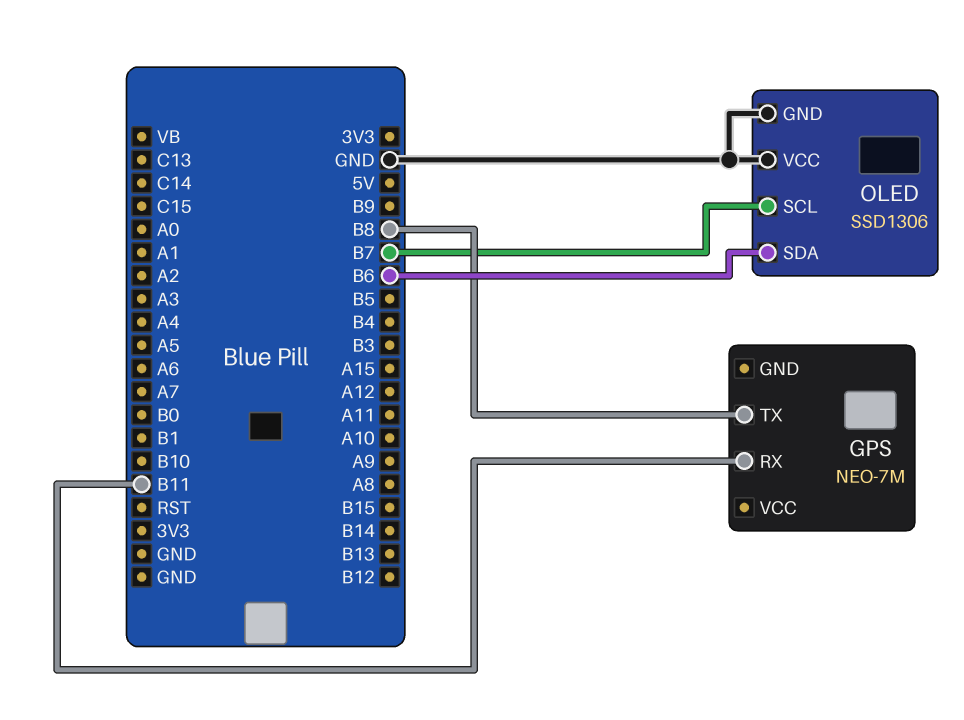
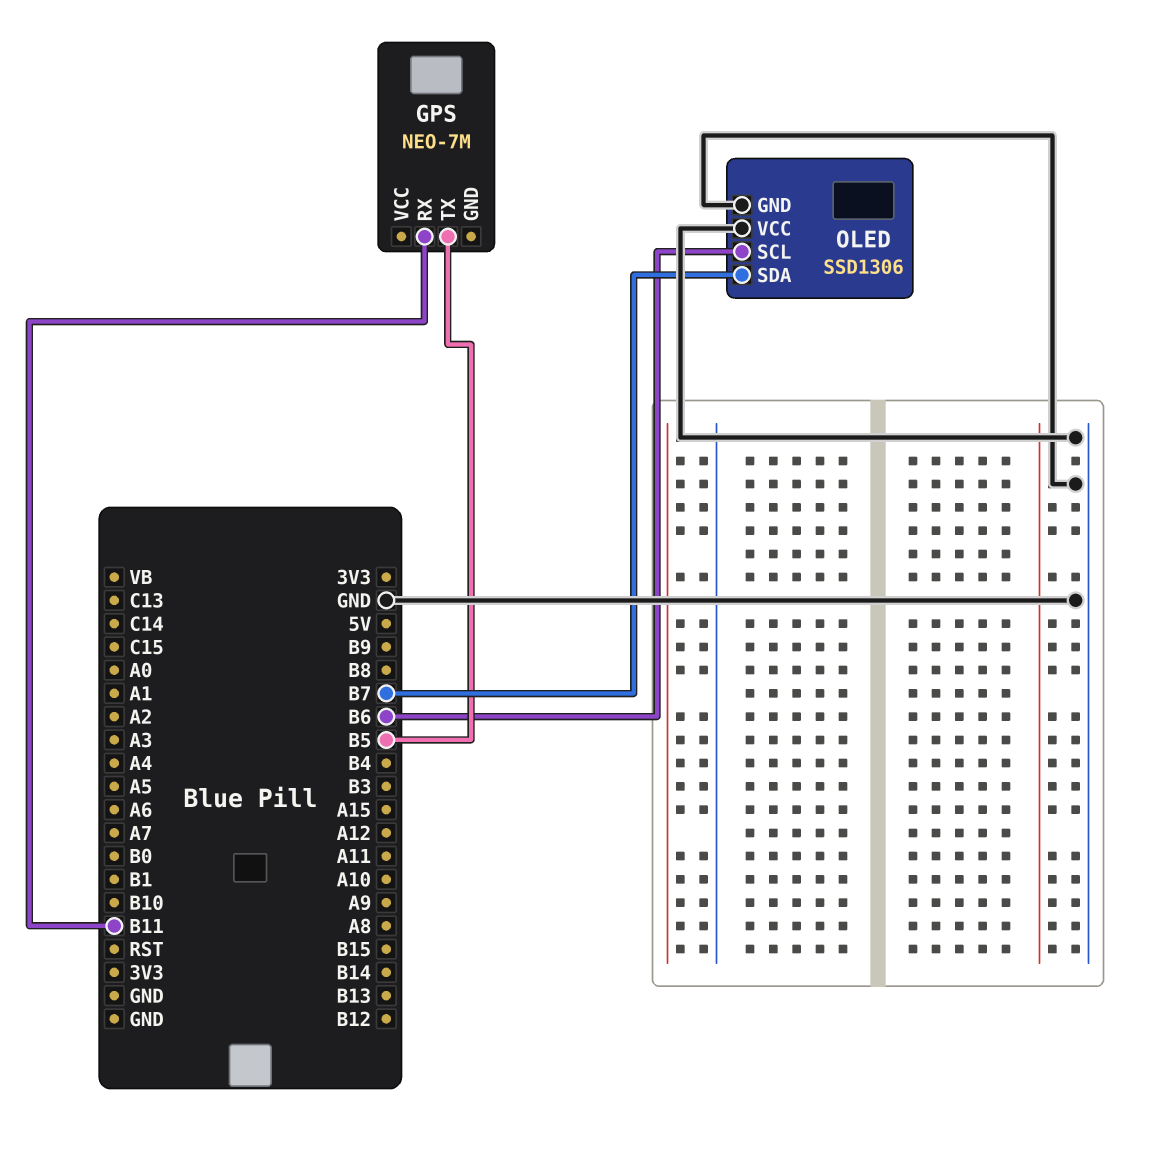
GPS pin TX: B8 -> B5
OLED pin SCL: B7 -> B6
OLED pin SDA: B6 -> B7

